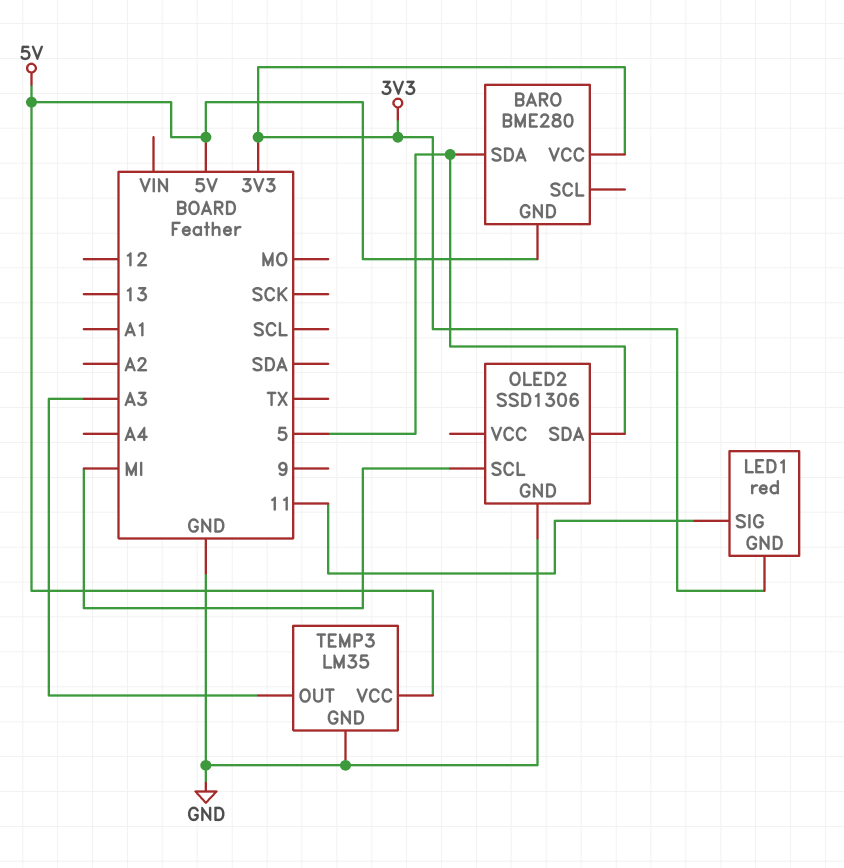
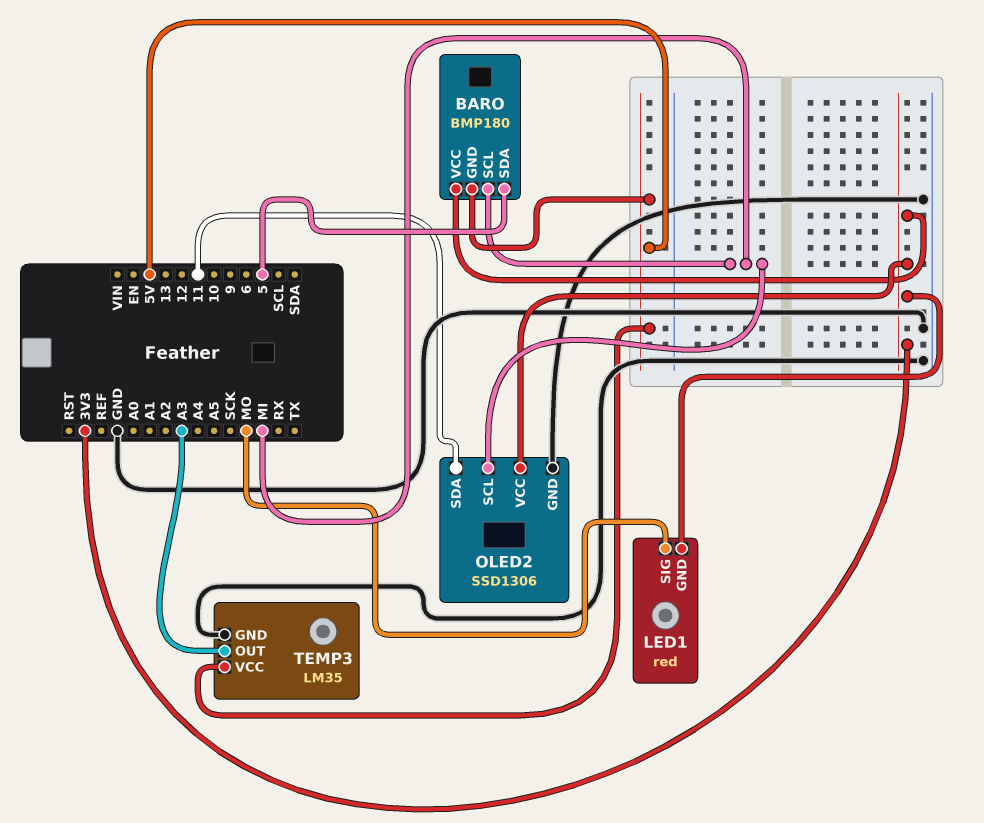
BARO: BME280 -> BMP180
BARO pin SCL: none -> MI
LED1 pin SIG: 11 -> MO
OLED2 pin SDA: 5 -> 11
OLED2 pin VCC: none -> 3V3

